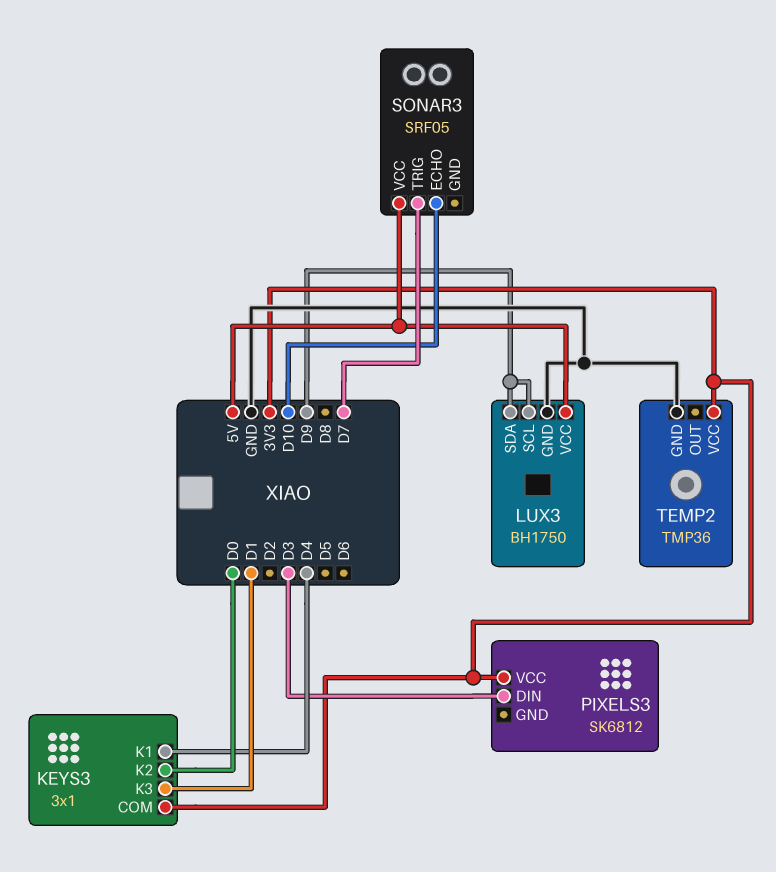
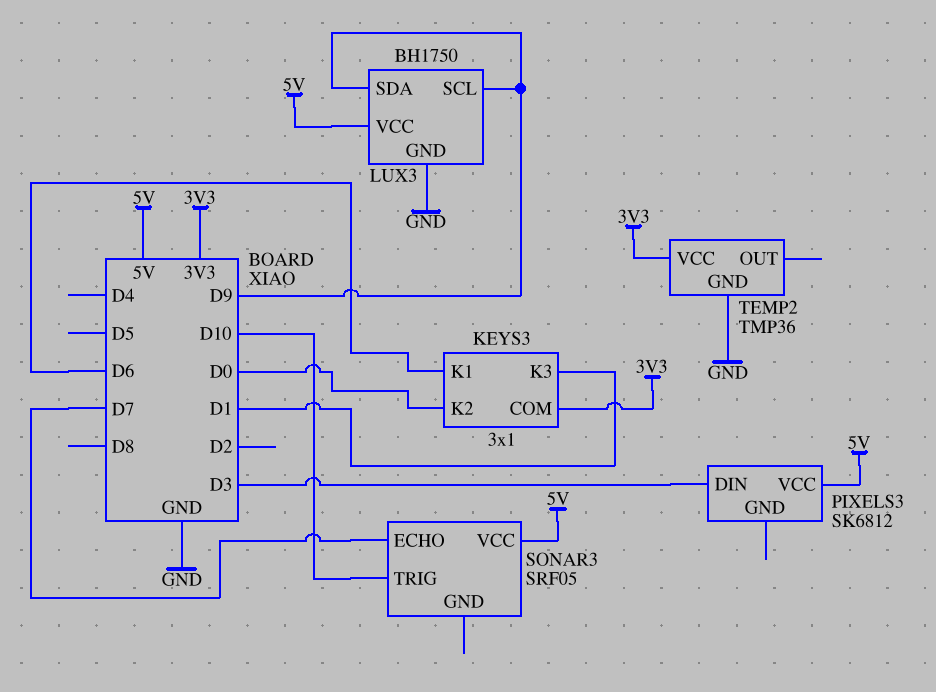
KEYS3 pin K1: D4 -> D6
PIXELS3 pin VCC: 3V3 -> 5V
SONAR3 pin ECHO: D10 -> D7
SONAR3 pin TRIG: D7 -> D10

